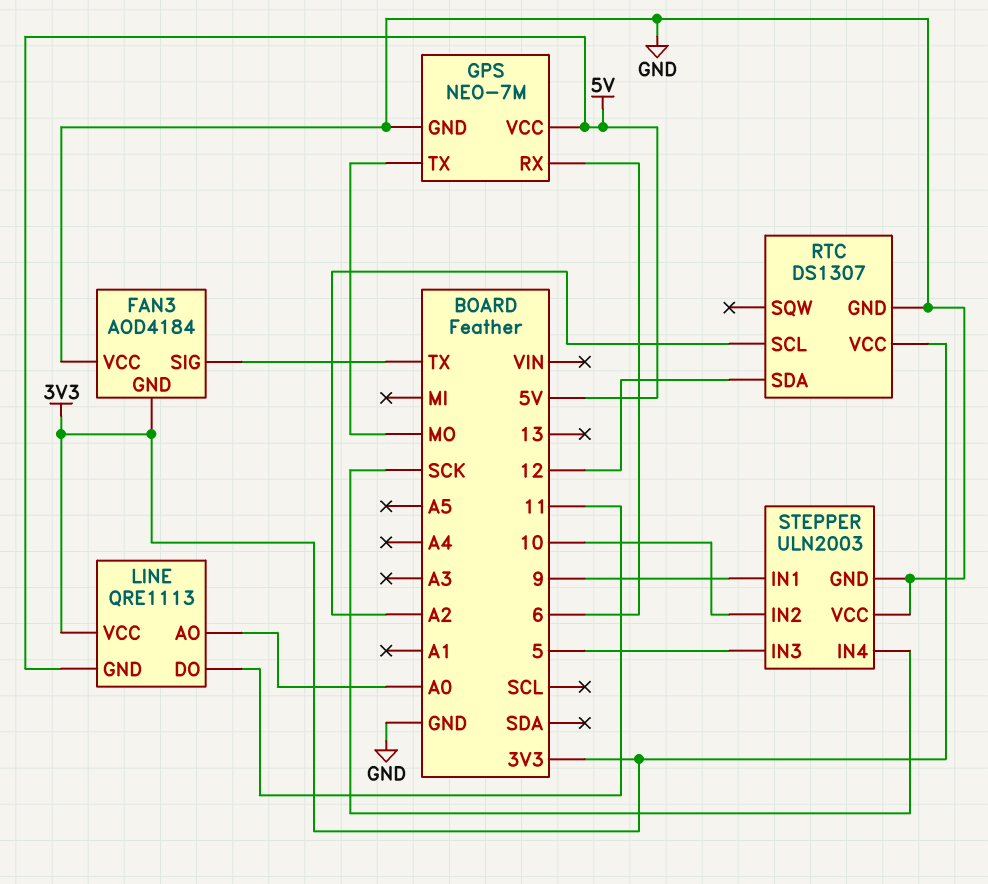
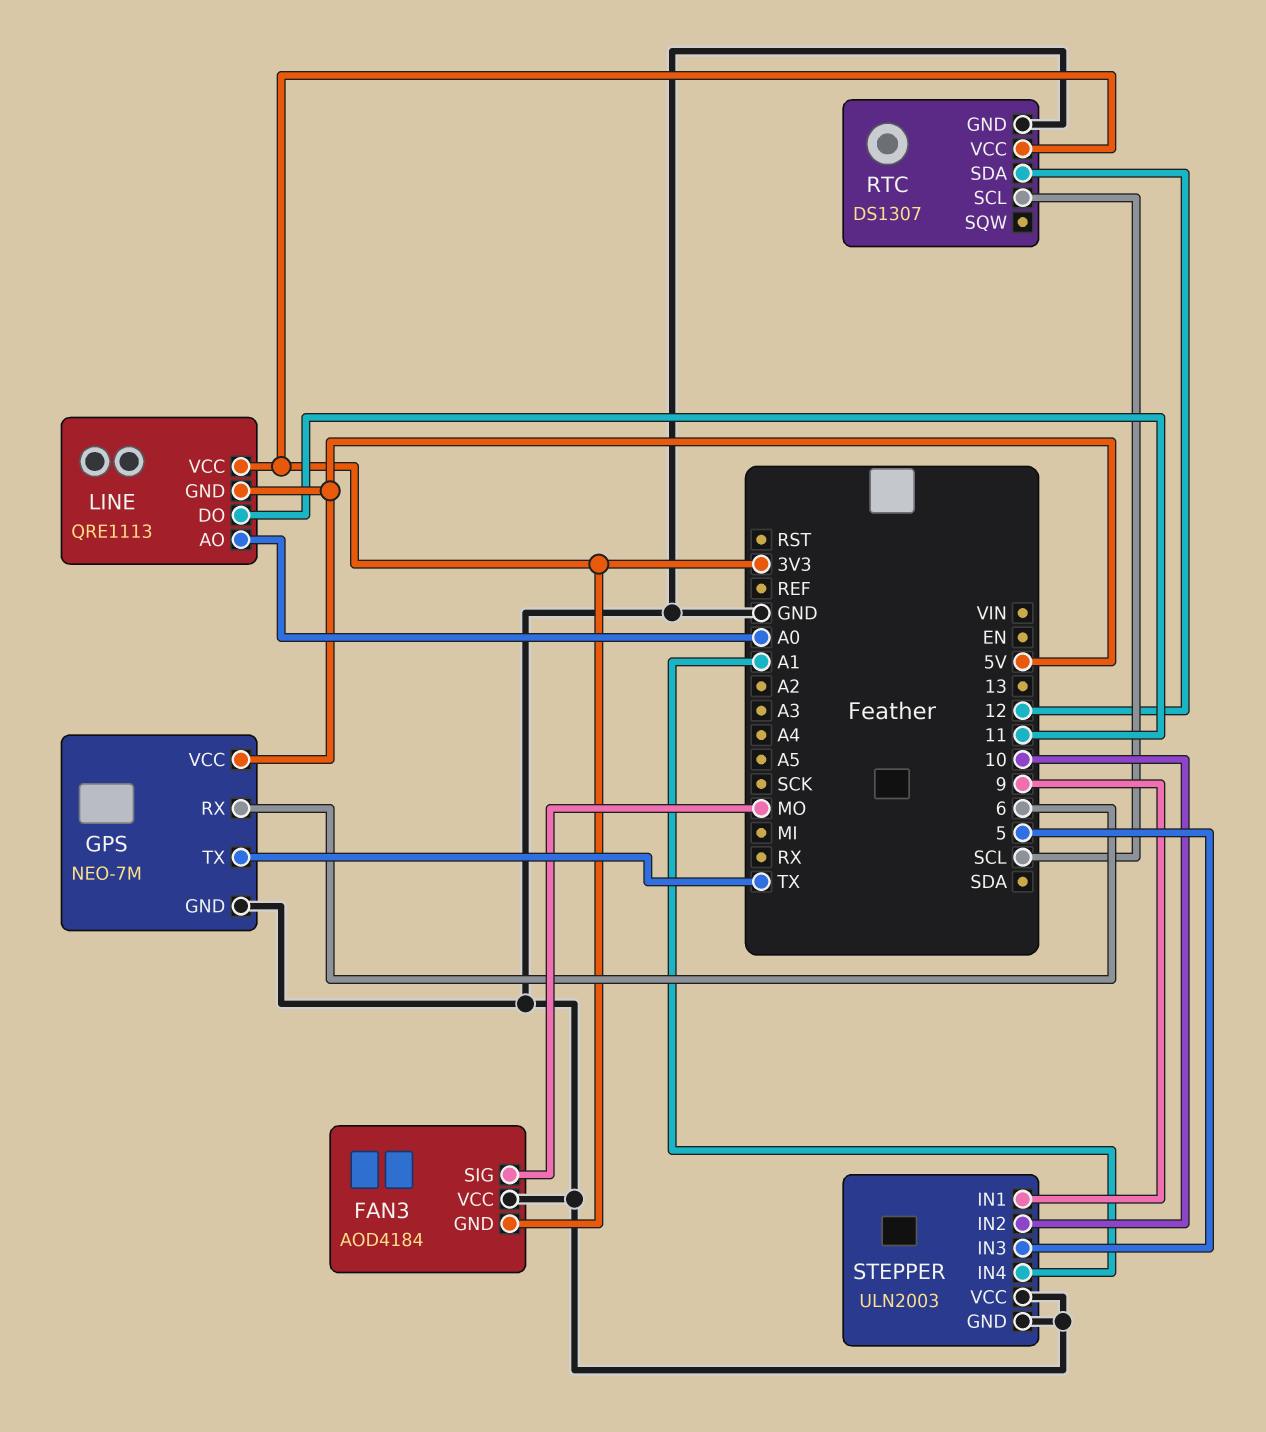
FAN3 pin SIG: TX -> MO
GPS pin TX: MO -> TX
RTC pin SCL: A2 -> SCL
STEPPER pin IN4: SCK -> A1

